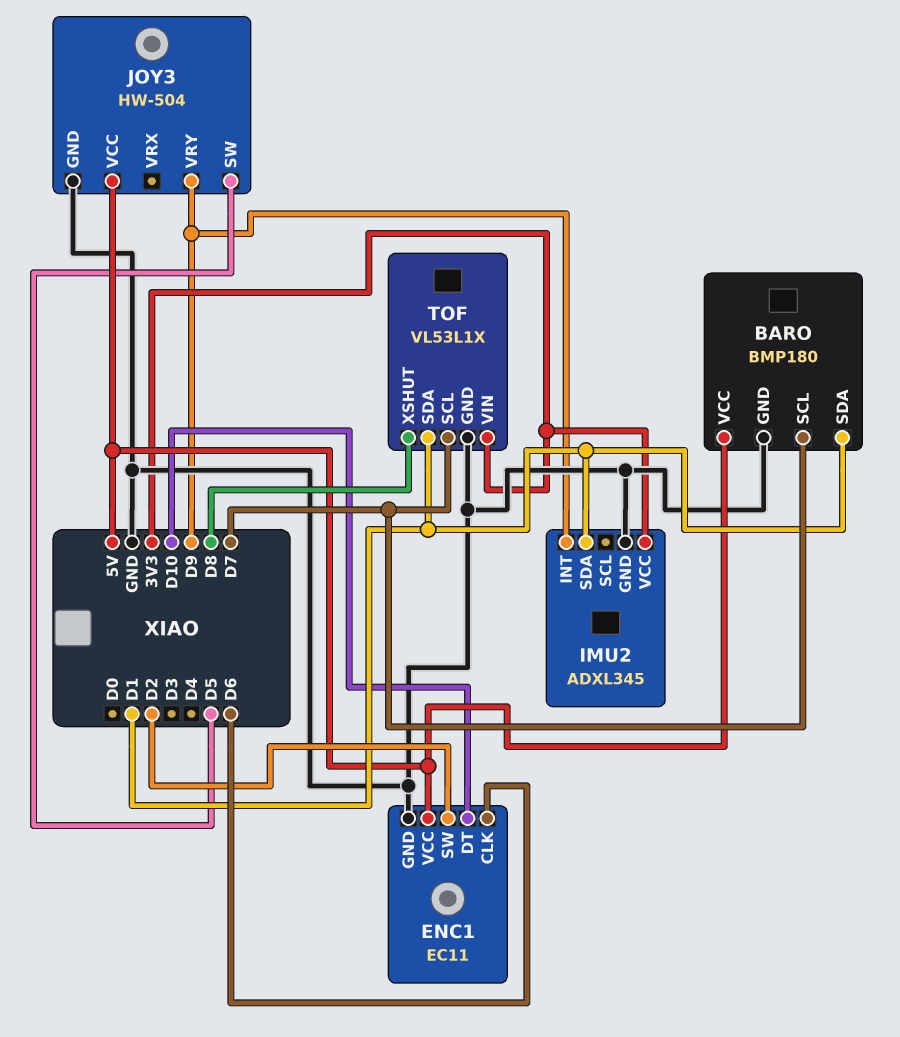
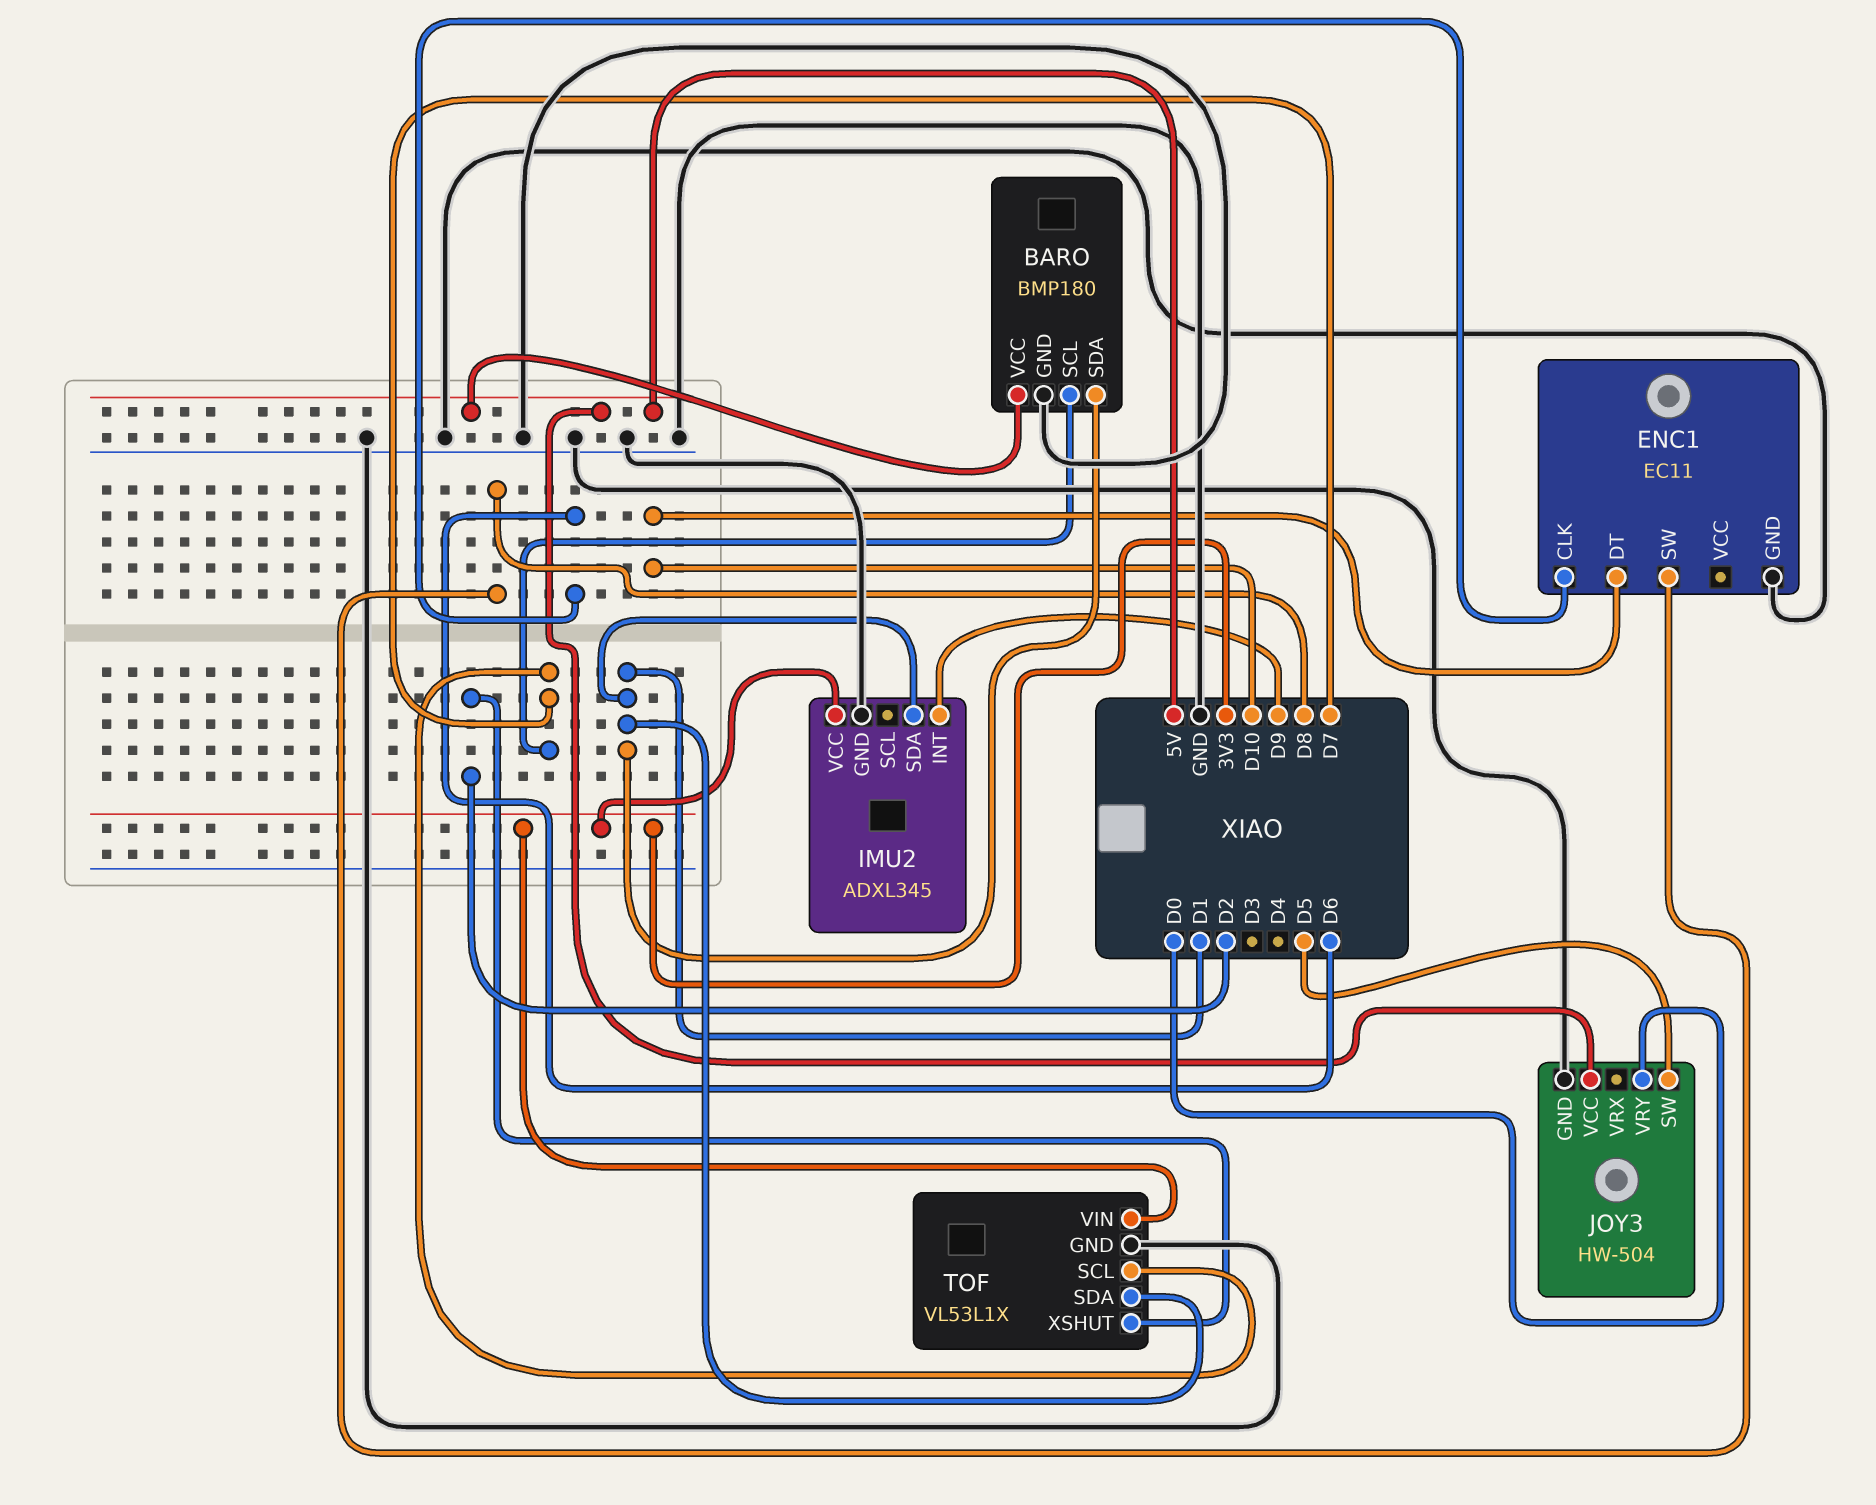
ENC1 pin SW: D2 -> D8
ENC1 pin VCC: 5V -> none
JOY3 pin VRY: D9 -> D0
TOF pin XSHUT: D8 -> D2

